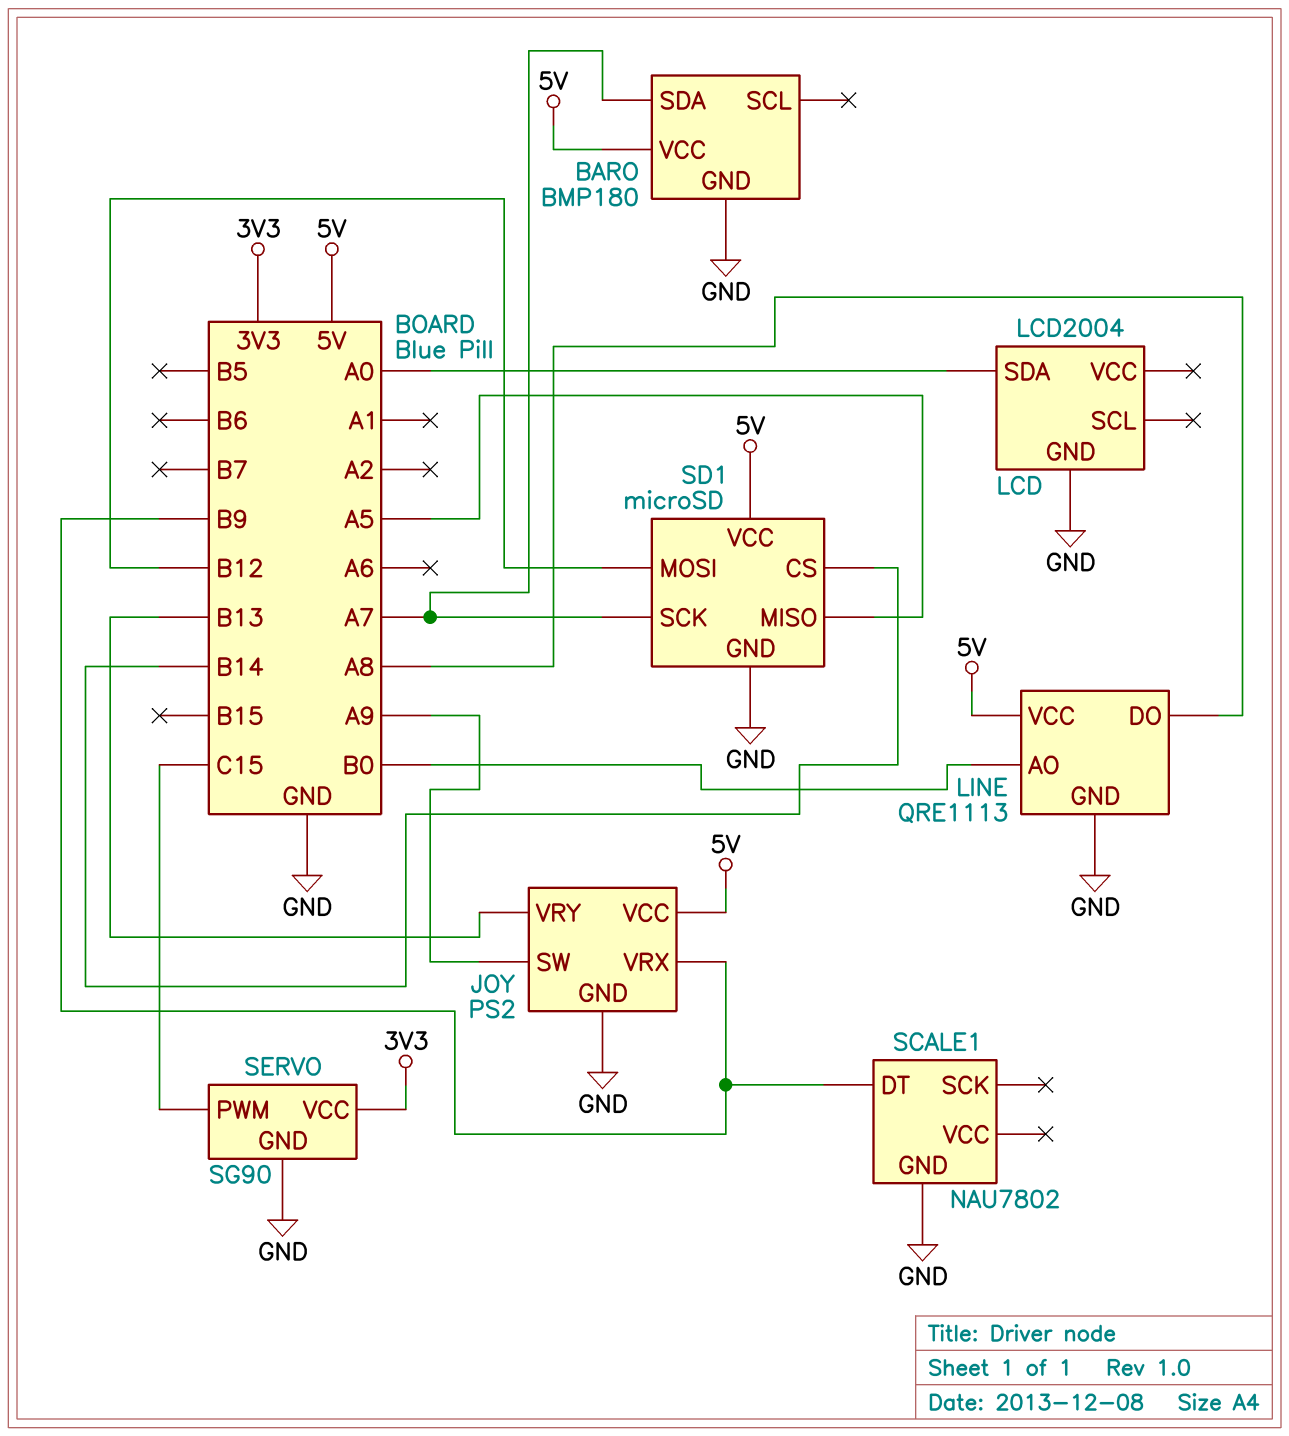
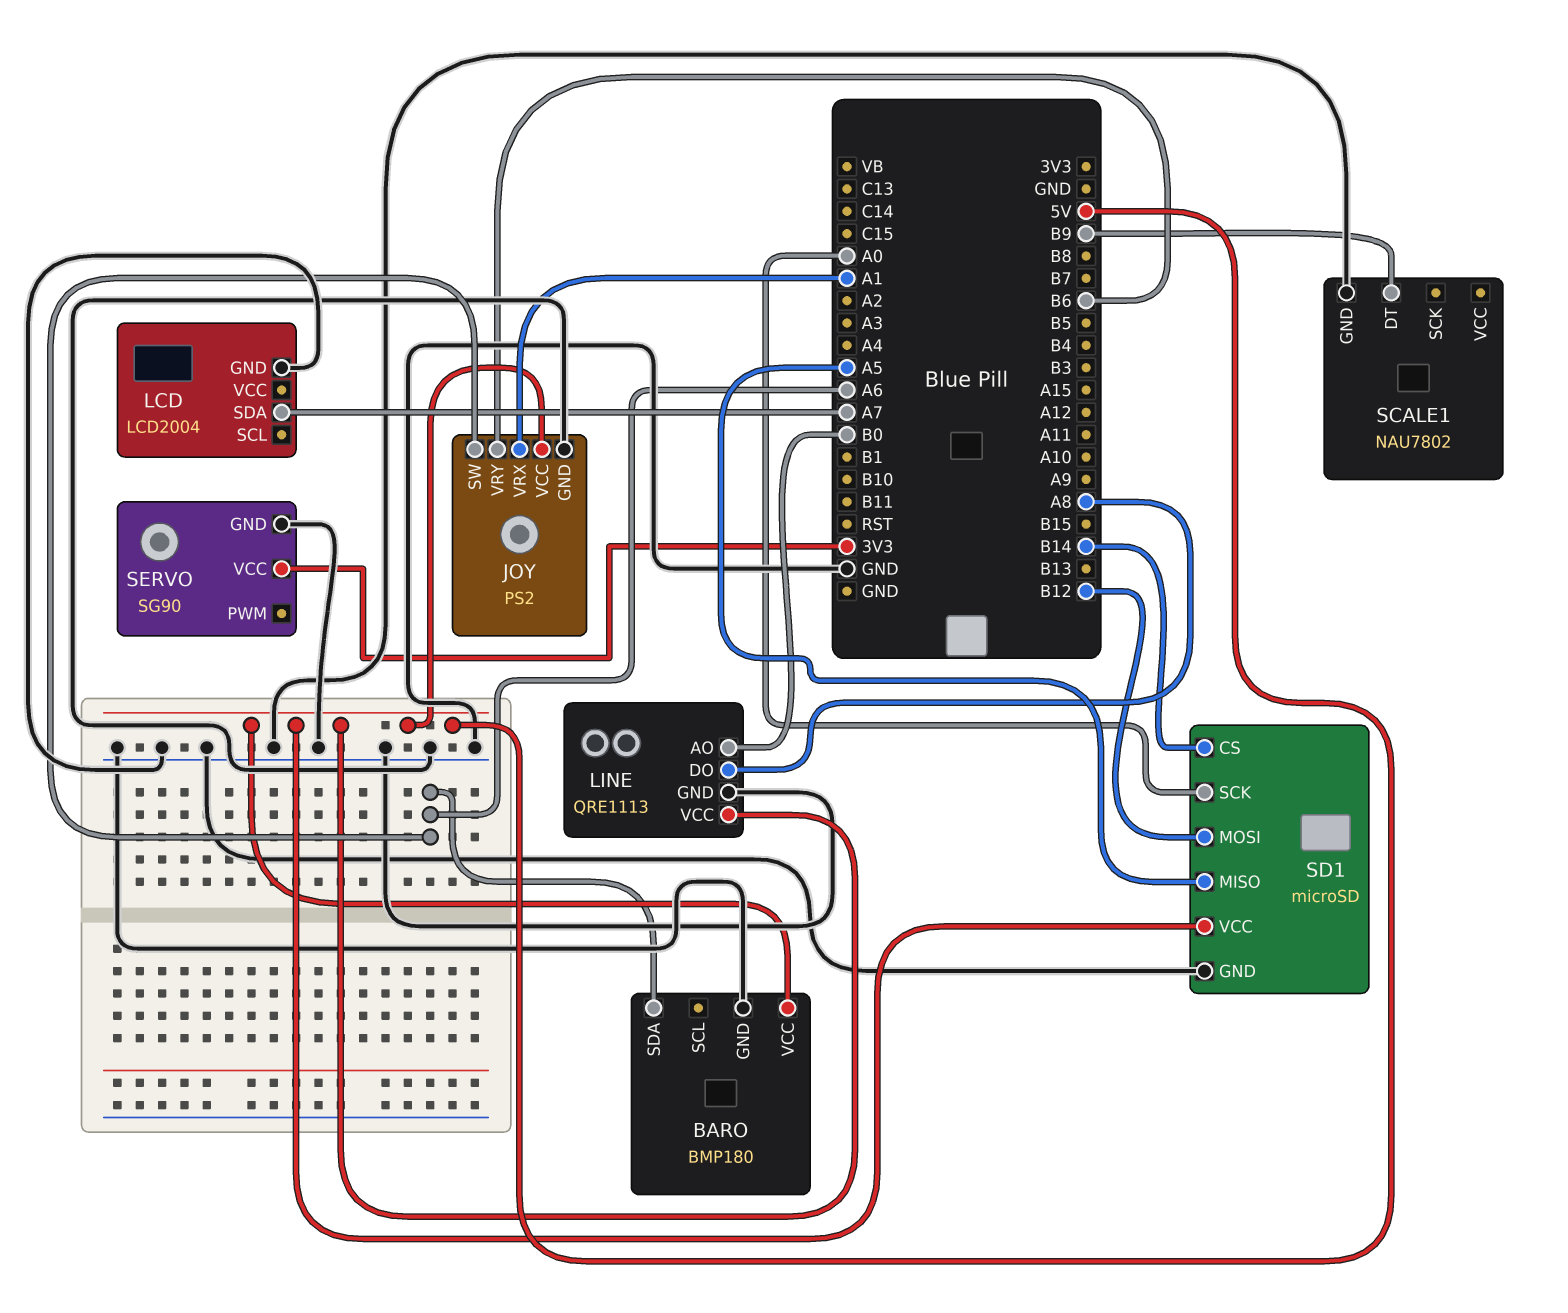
BARO pin SDA: A7 -> A6
JOY pin SW: A9 -> A6
JOY pin VRX: B9 -> A1
JOY pin VRY: B13 -> B6
LCD pin SDA: A0 -> A7
SD1 pin SCK: A7 -> A0
SERVO pin PWM: C15 -> none

